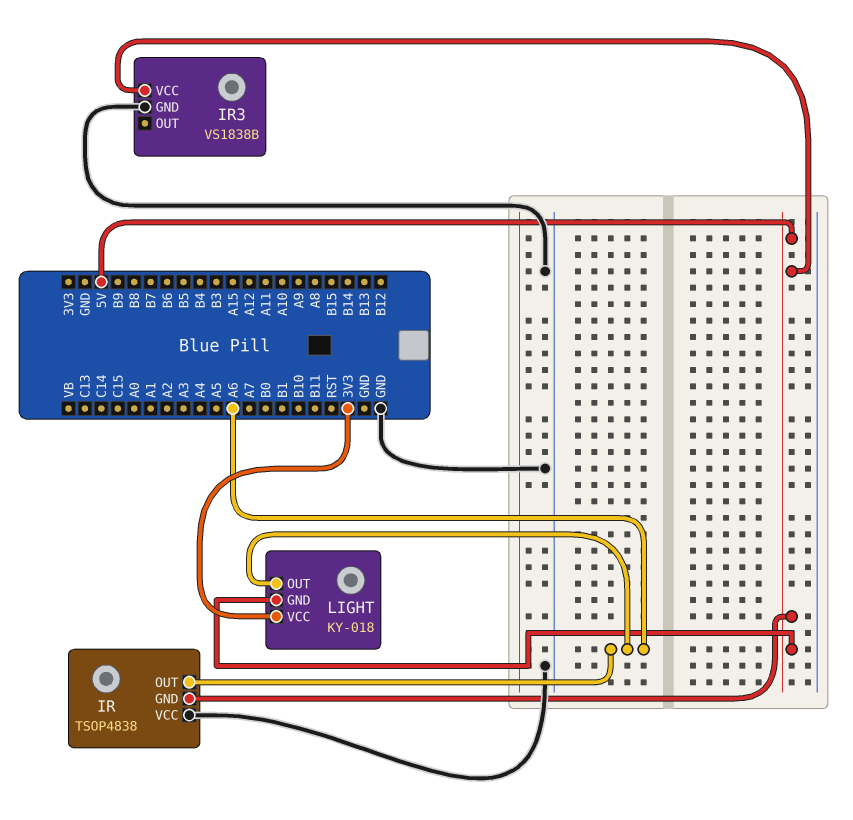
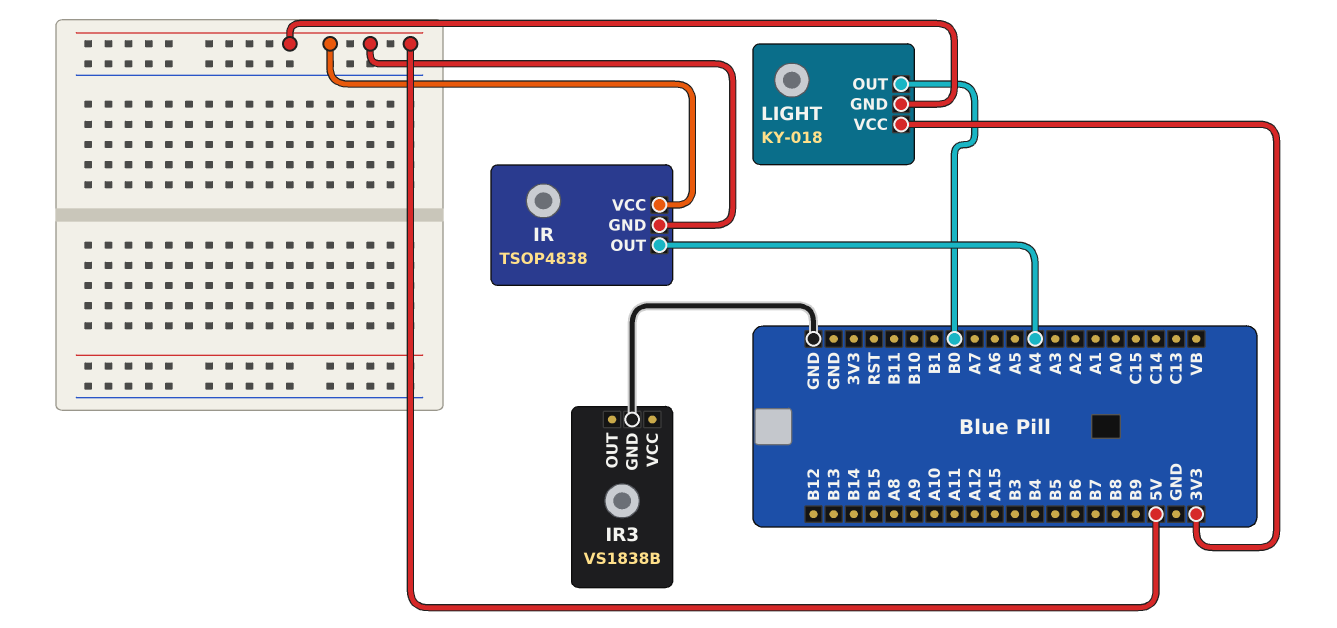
IR pin OUT: A6 -> A4
IR pin VCC: GND -> 5V
IR3 pin VCC: 5V -> none
LIGHT pin OUT: A6 -> B0

